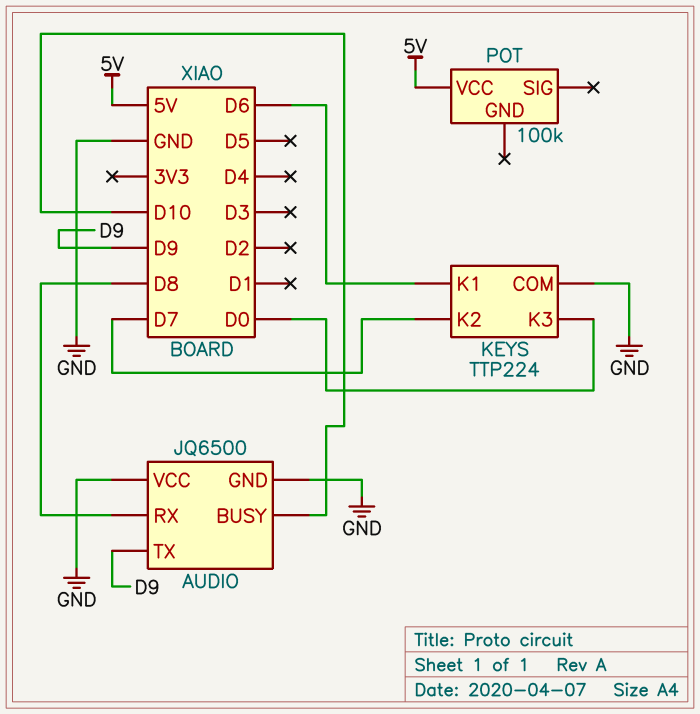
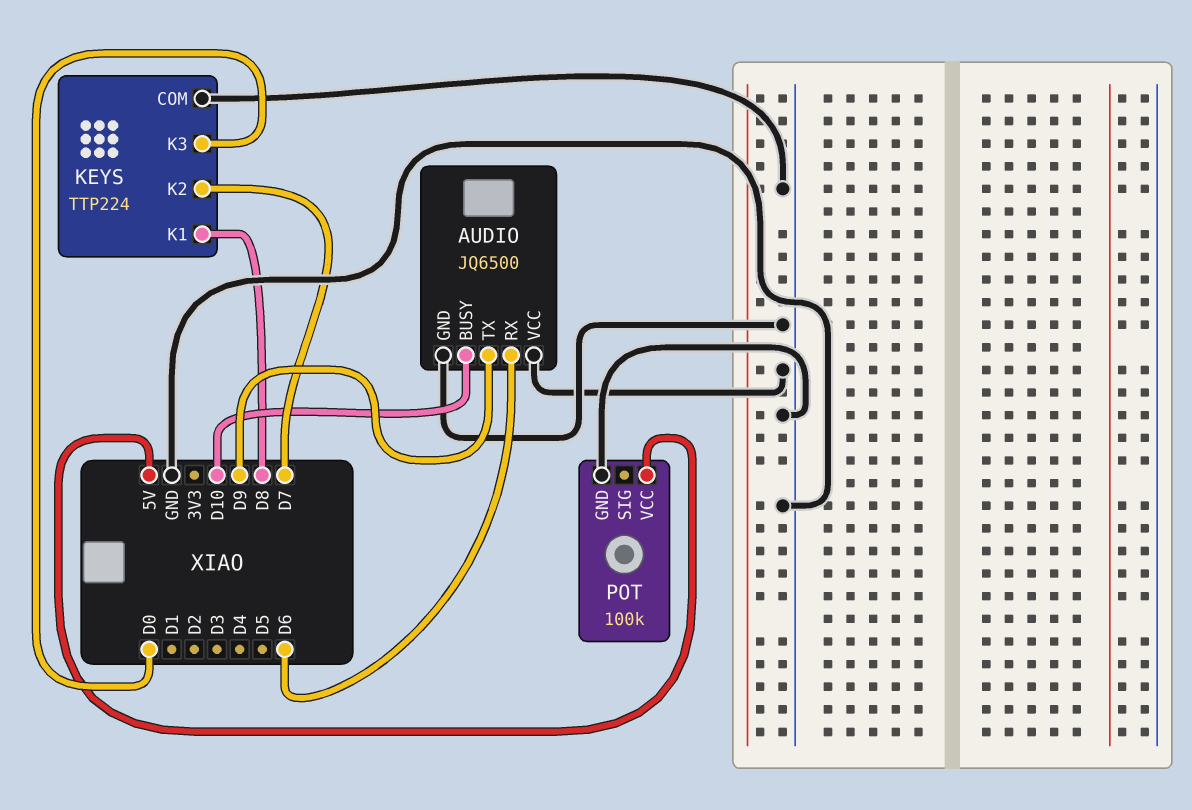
AUDIO pin RX: D8 -> D6
KEYS pin K1: D6 -> D8
POT pin GND: none -> GND

